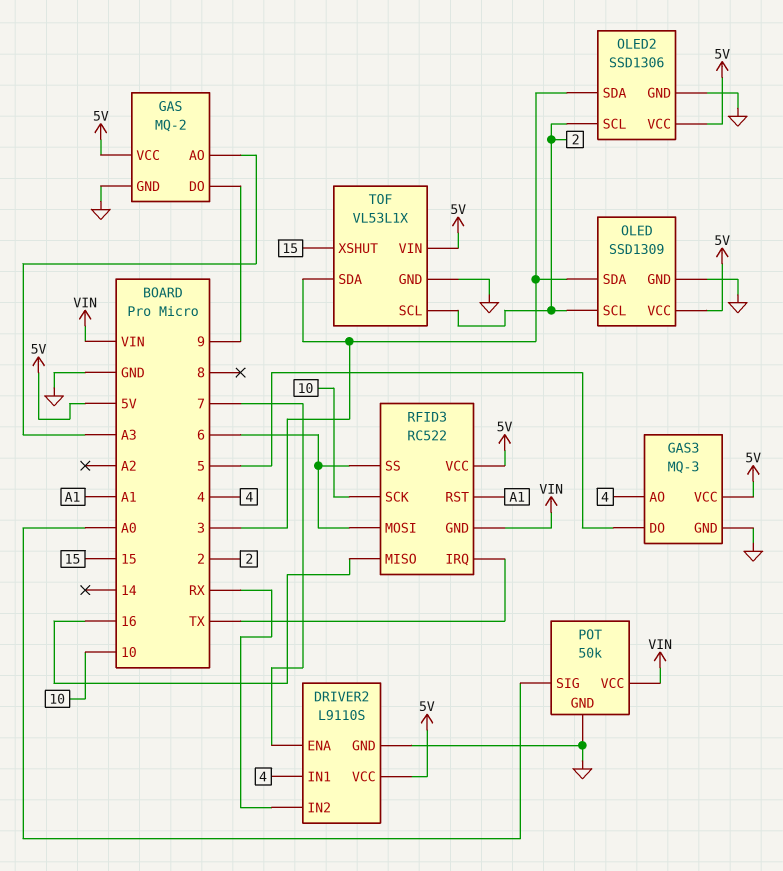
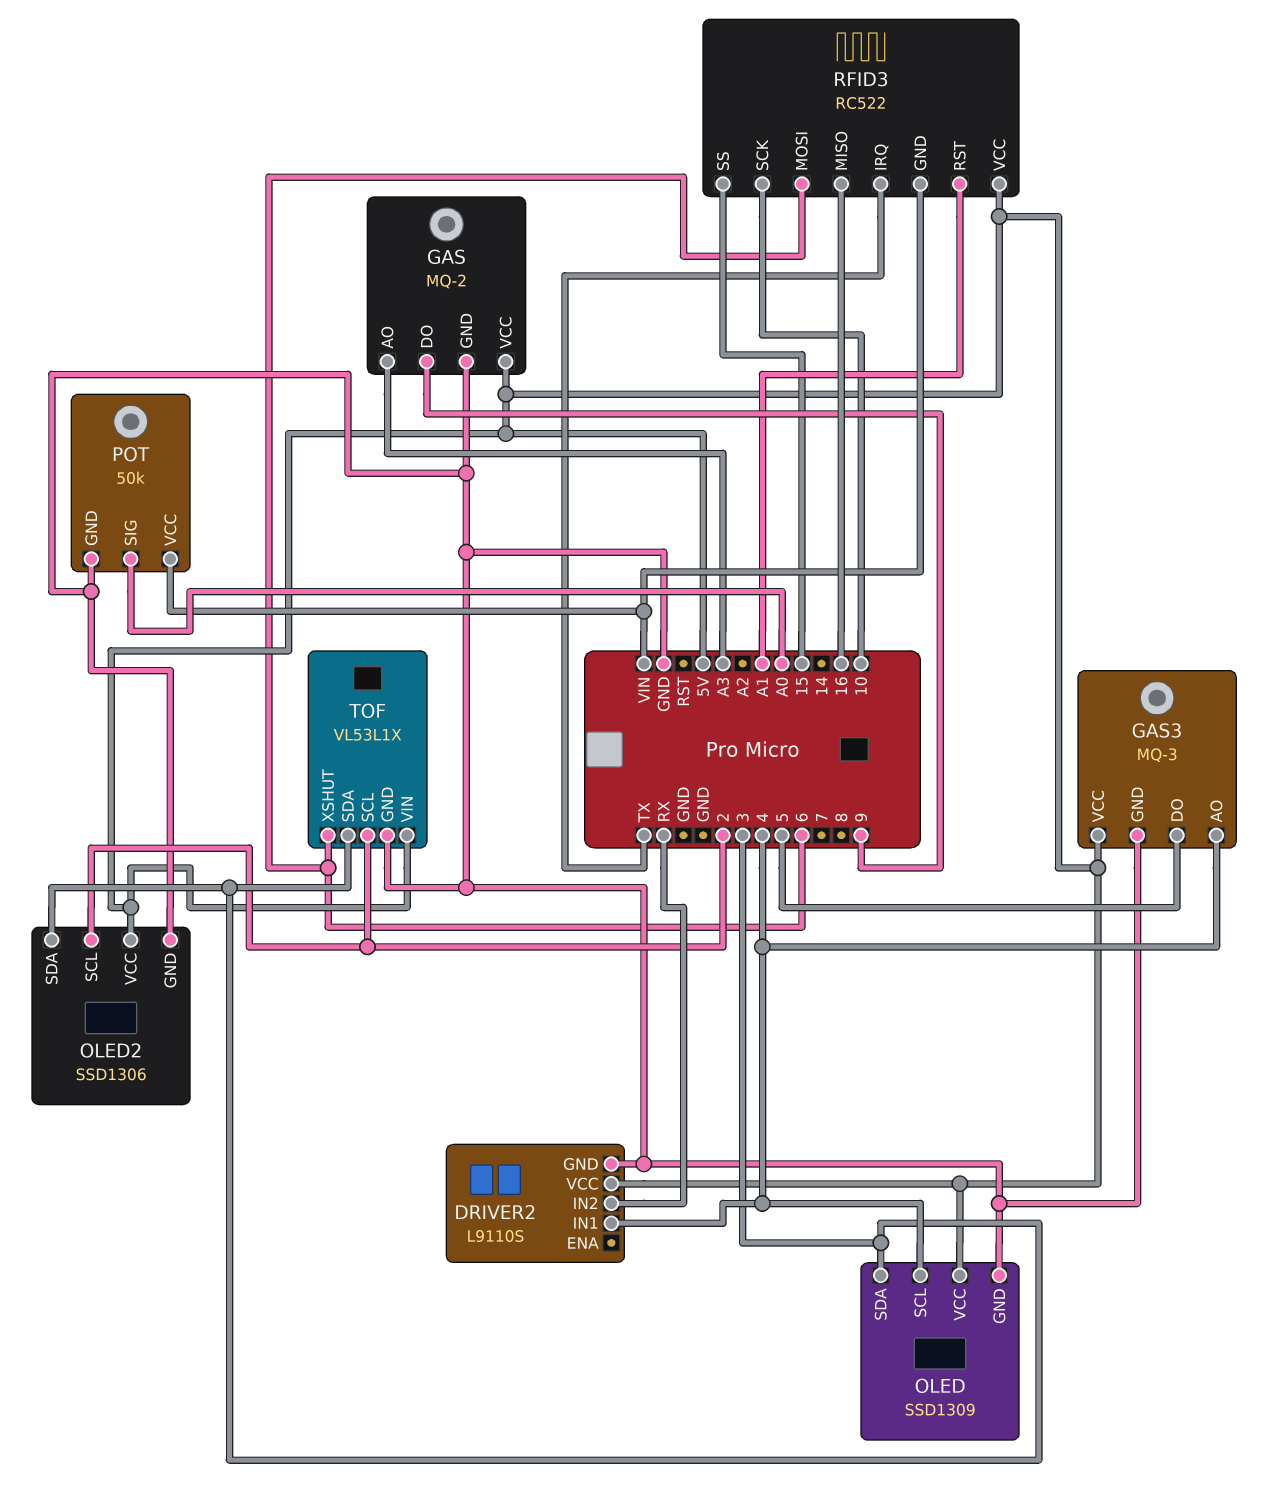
DRIVER2 pin ENA: 7 -> none
OLED pin SCL: 2 -> 4
RFID3 pin SS: 6 -> 15
TOF pin XSHUT: 15 -> 6

